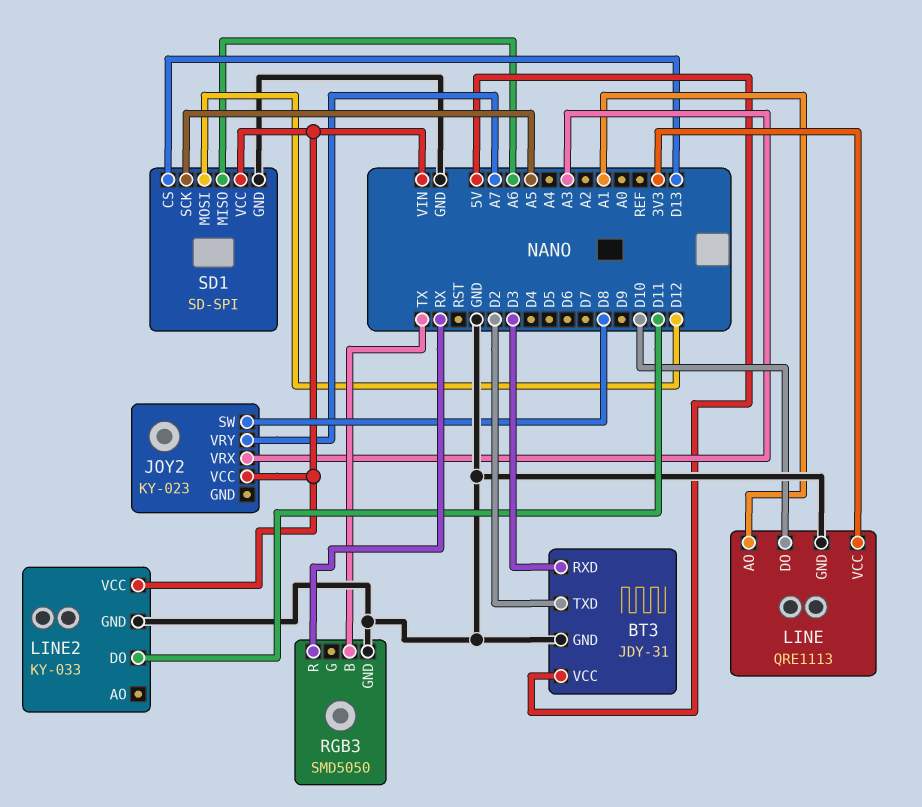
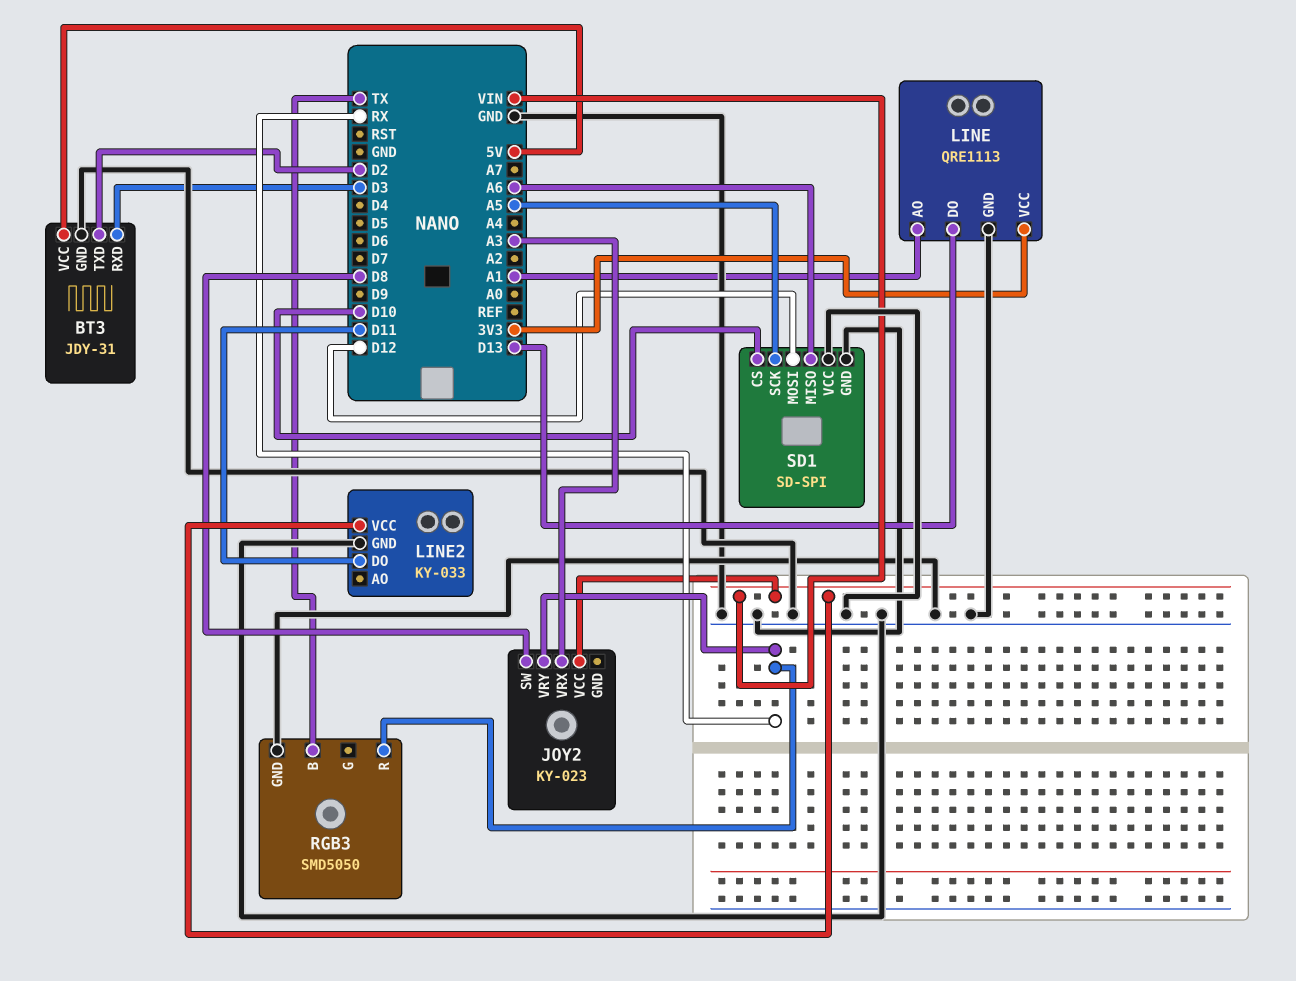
JOY2 pin VRY: A7 -> RX
LINE pin DO: D10 -> D13
SD1 pin CS: D13 -> D10
SD1 pin VCC: VIN -> GND

